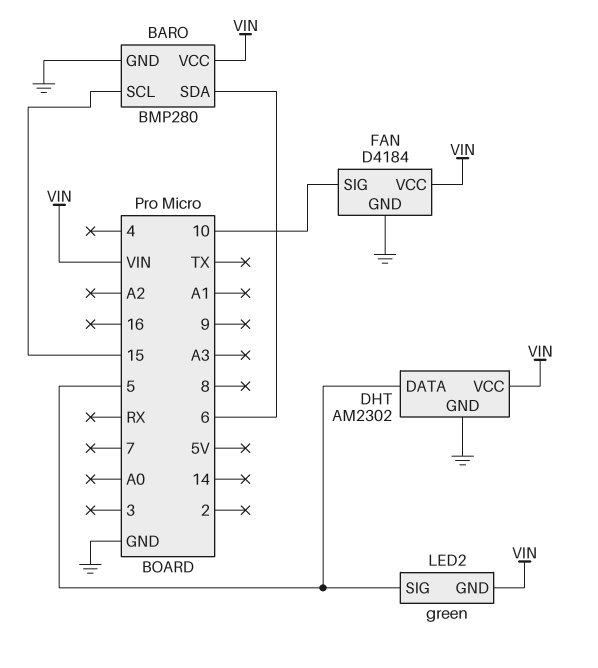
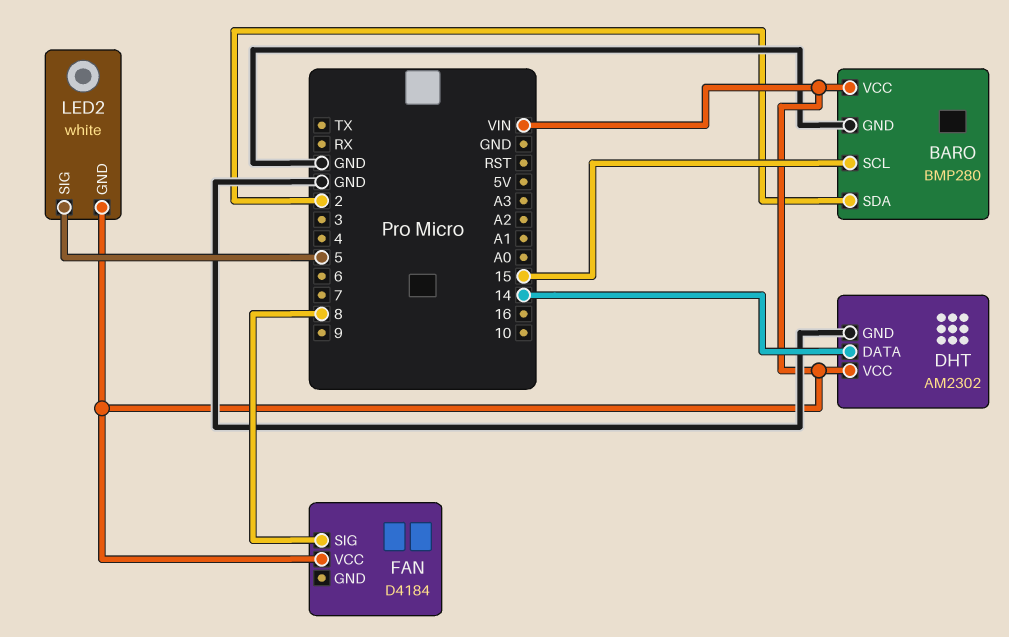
BARO pin SDA: 6 -> 2
DHT pin DATA: 5 -> 14
FAN pin GND: GND -> none
FAN pin SIG: 10 -> 8
LED2: green -> white

